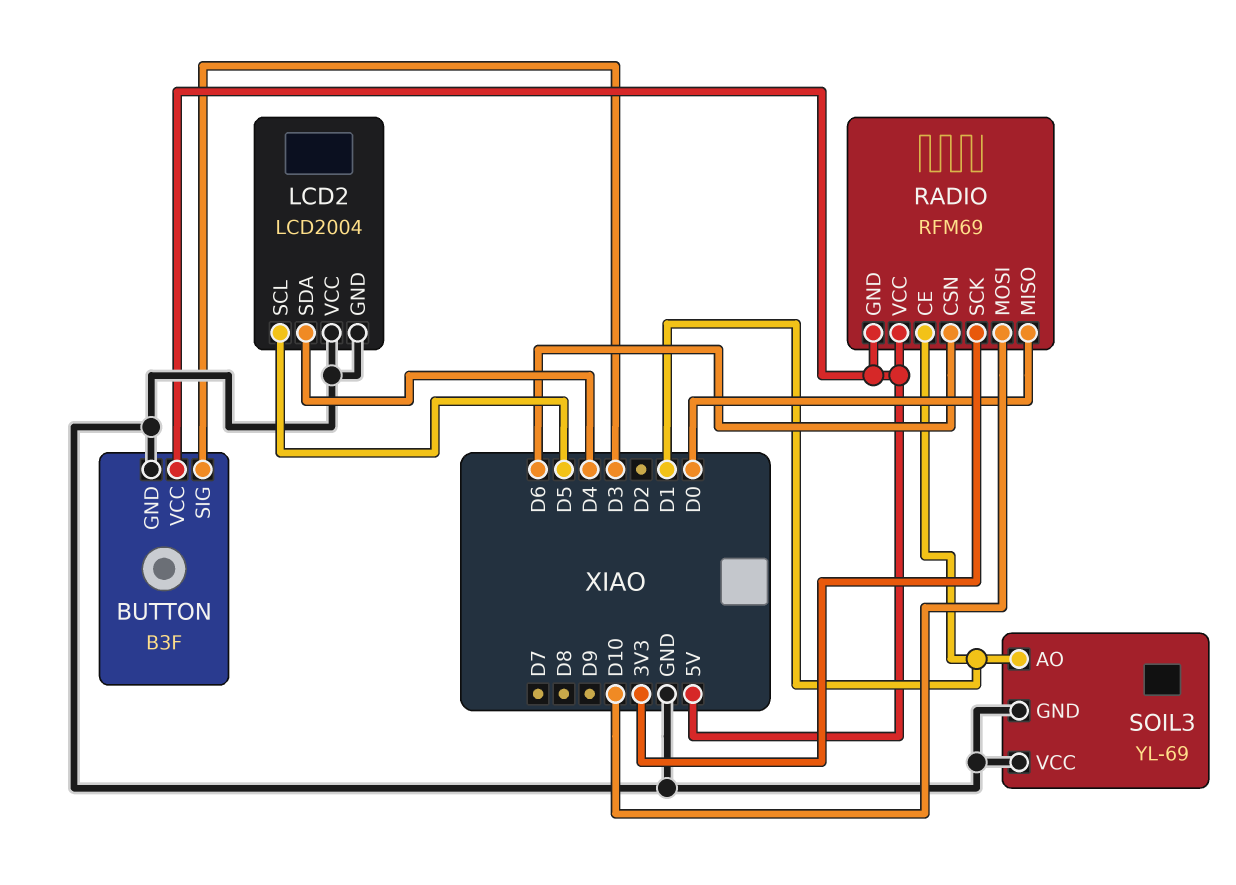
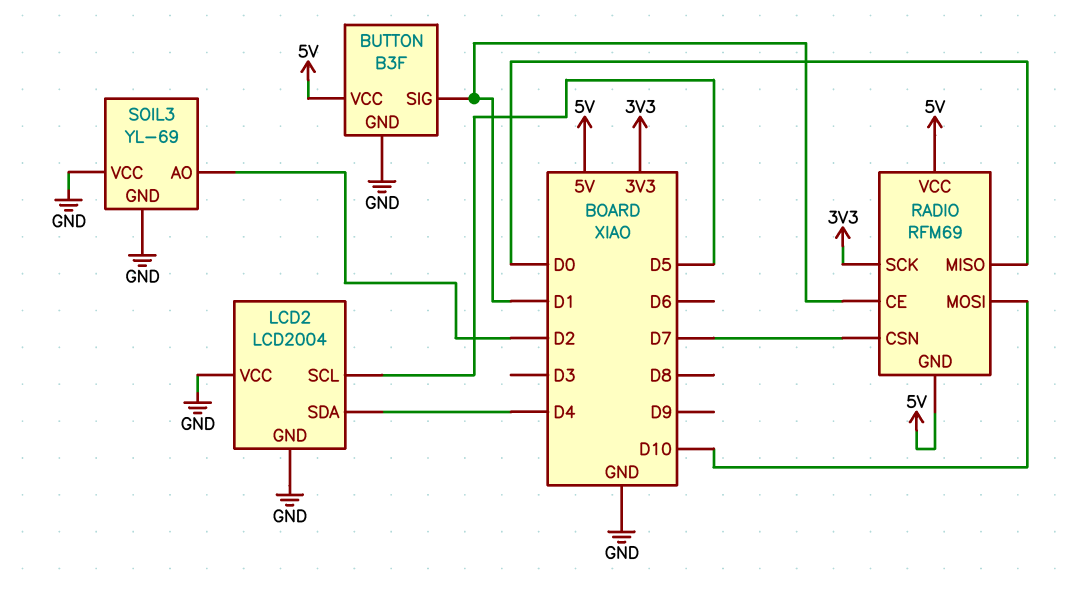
BUTTON pin SIG: D3 -> D1
RADIO pin CSN: D6 -> D7
SOIL3 pin AO: D1 -> D2

